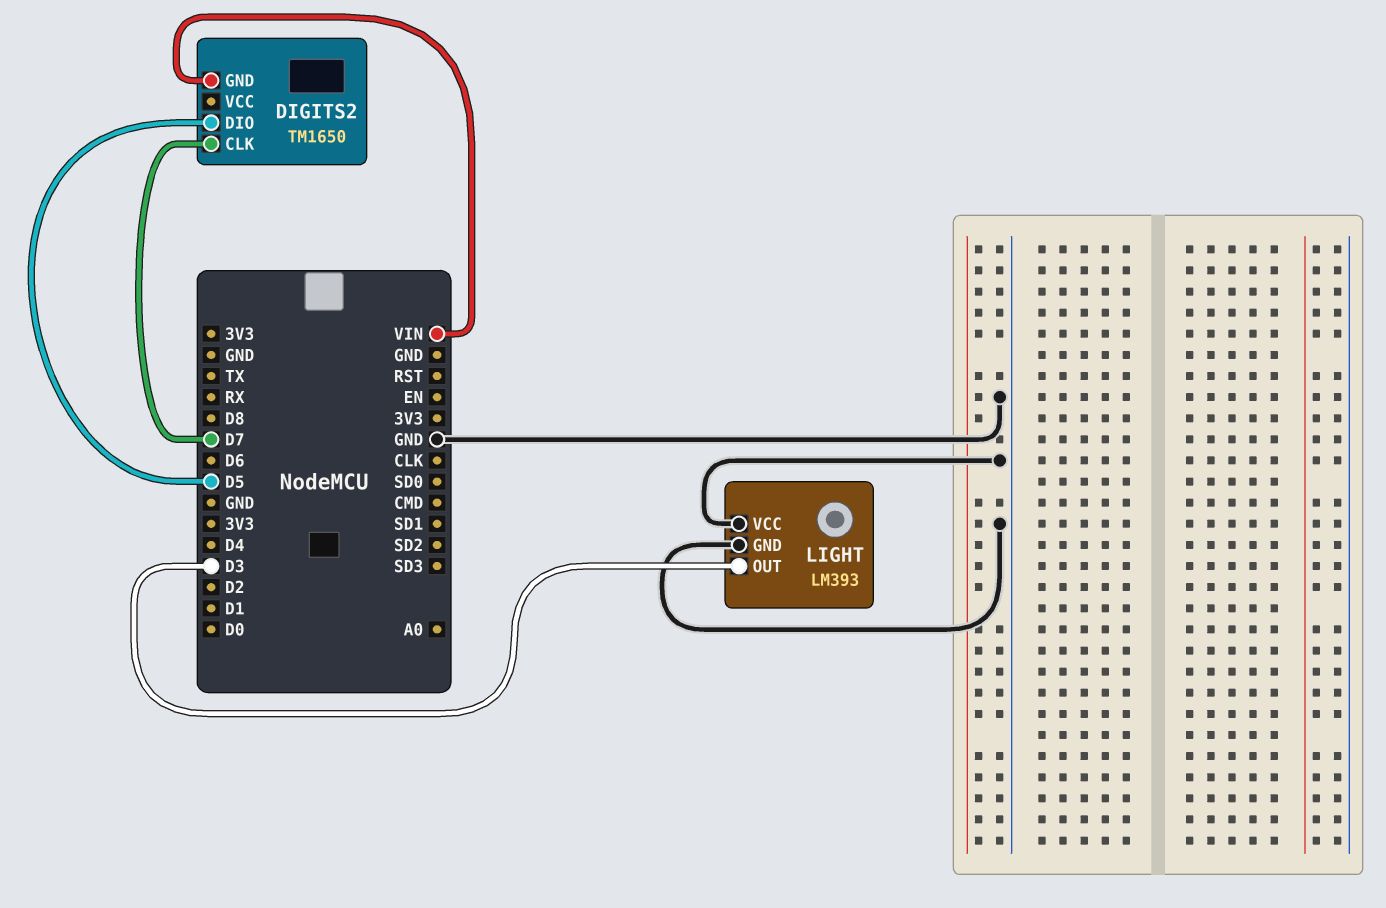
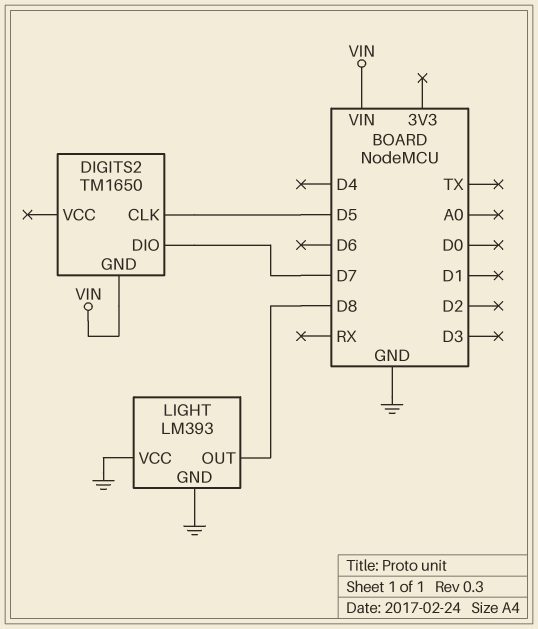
DIGITS2 pin CLK: D7 -> D5
DIGITS2 pin DIO: D5 -> D7
LIGHT pin OUT: D3 -> D8

